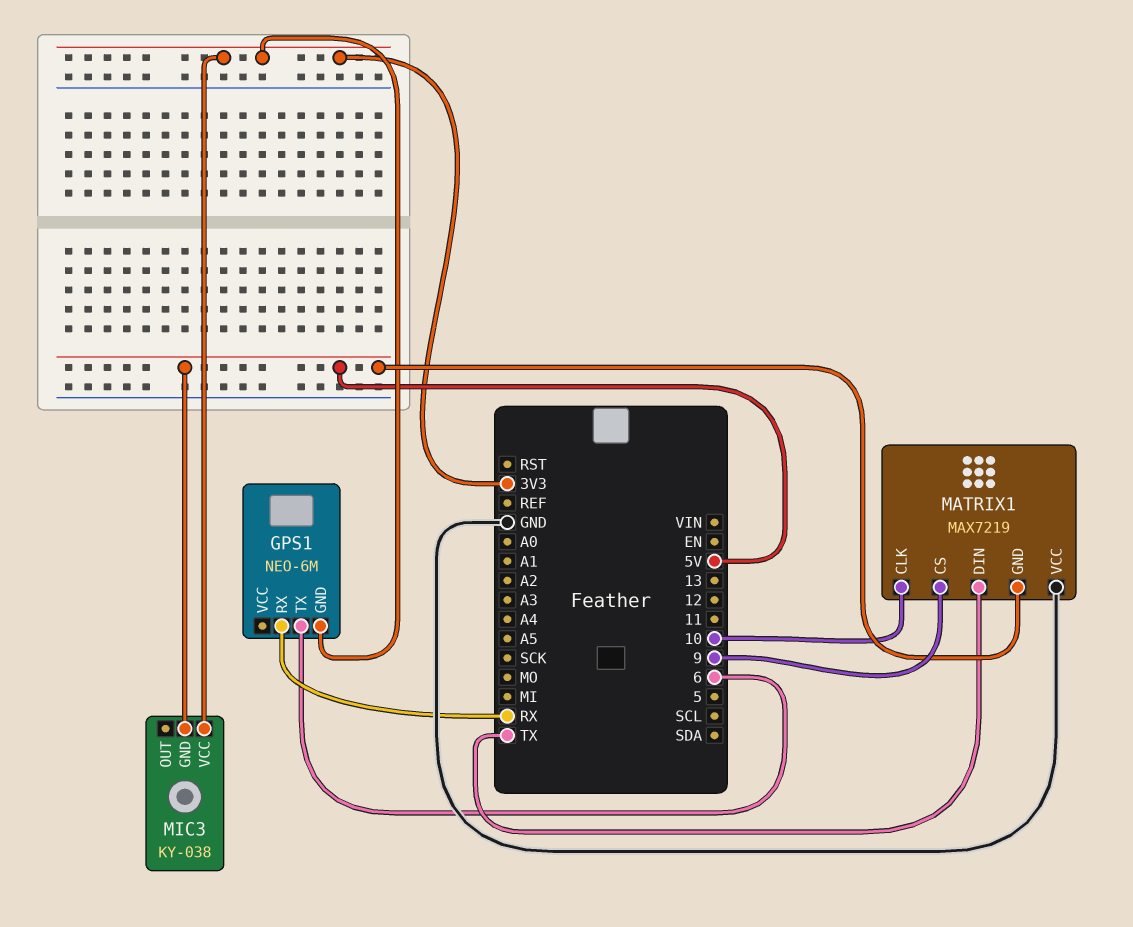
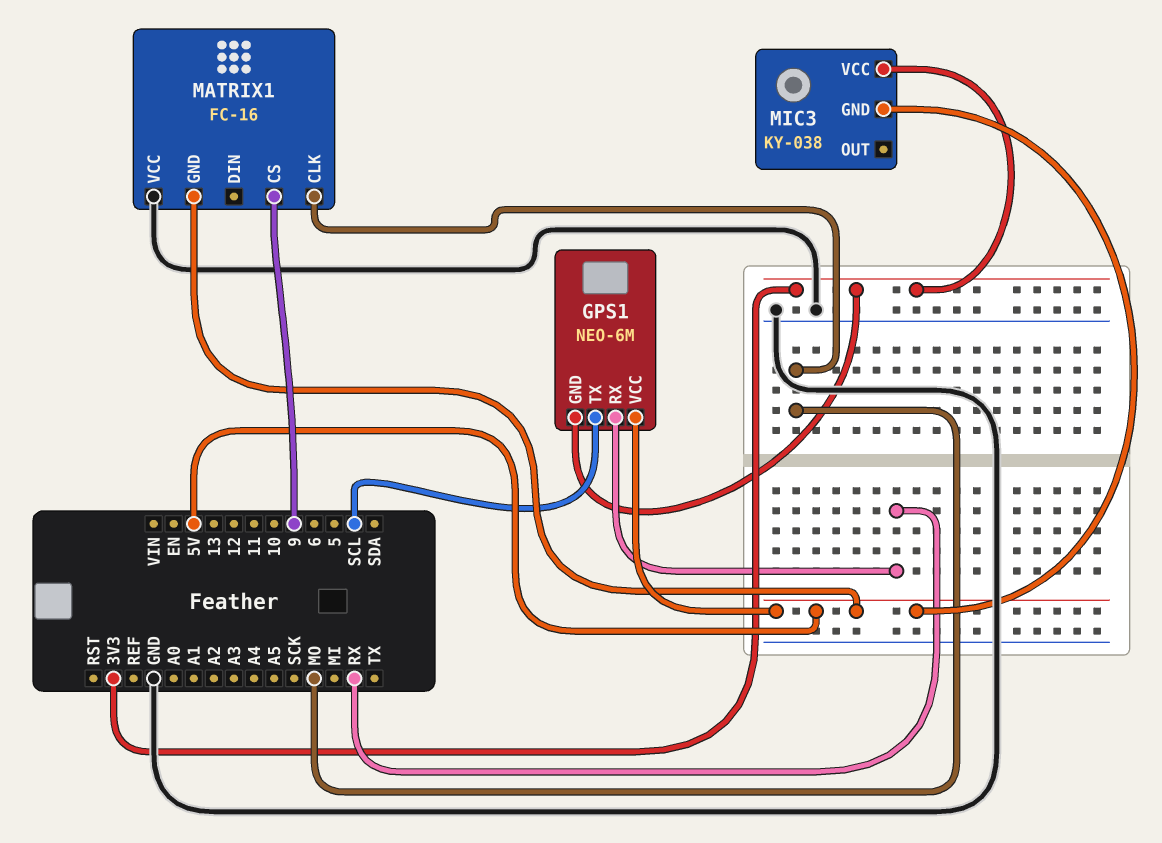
GPS1 pin TX: 6 -> SCL
GPS1 pin VCC: none -> 5V
MATRIX1: MAX7219 -> FC-16
MATRIX1 pin CLK: 10 -> MO
MATRIX1 pin DIN: TX -> none

